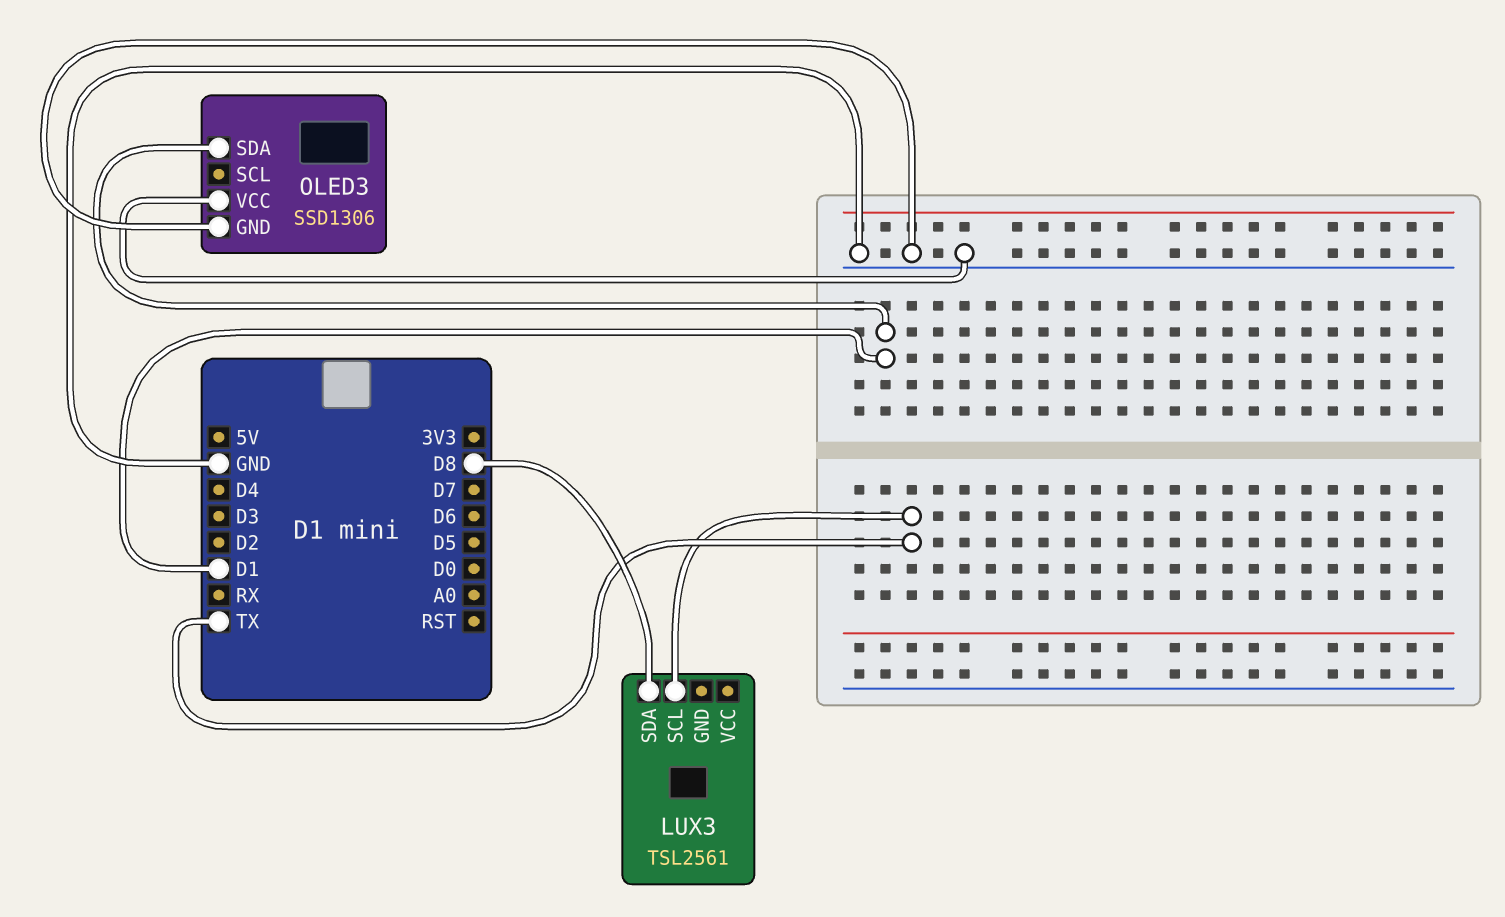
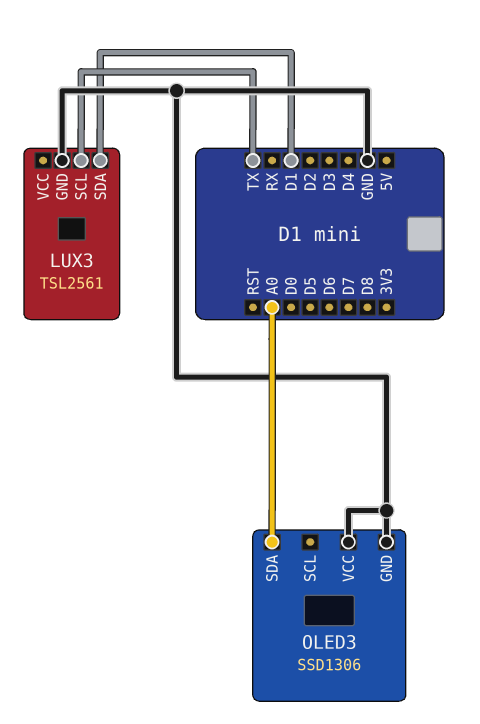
LUX3 pin GND: none -> GND
LUX3 pin SDA: D8 -> D1
OLED3 pin SDA: D1 -> A0

